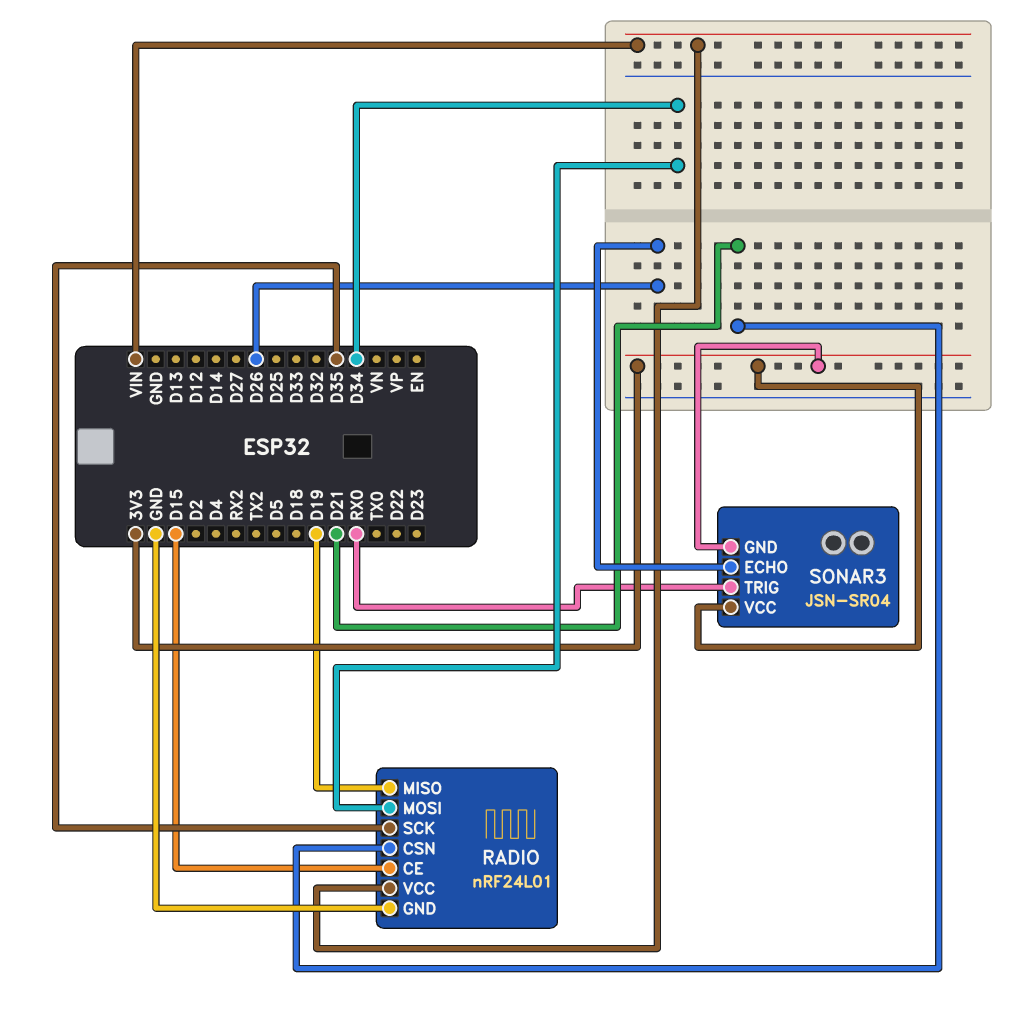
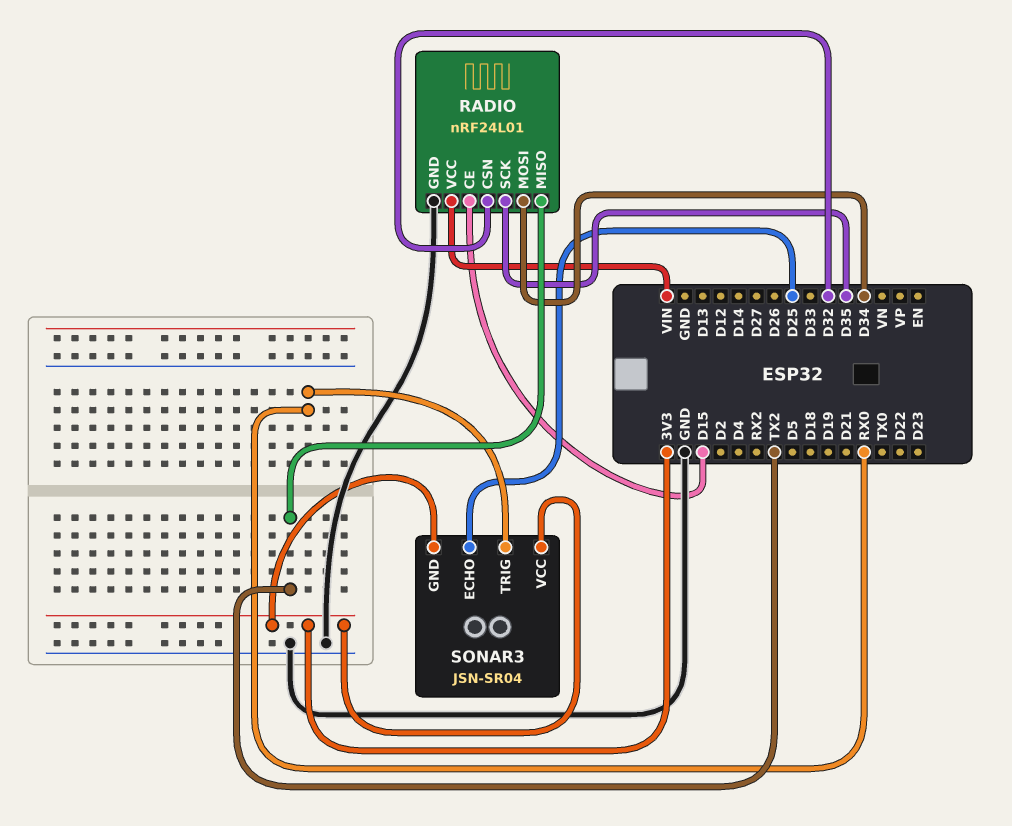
RADIO pin CSN: D21 -> D32
RADIO pin MISO: D19 -> TX2
SONAR3 pin ECHO: D26 -> D25

